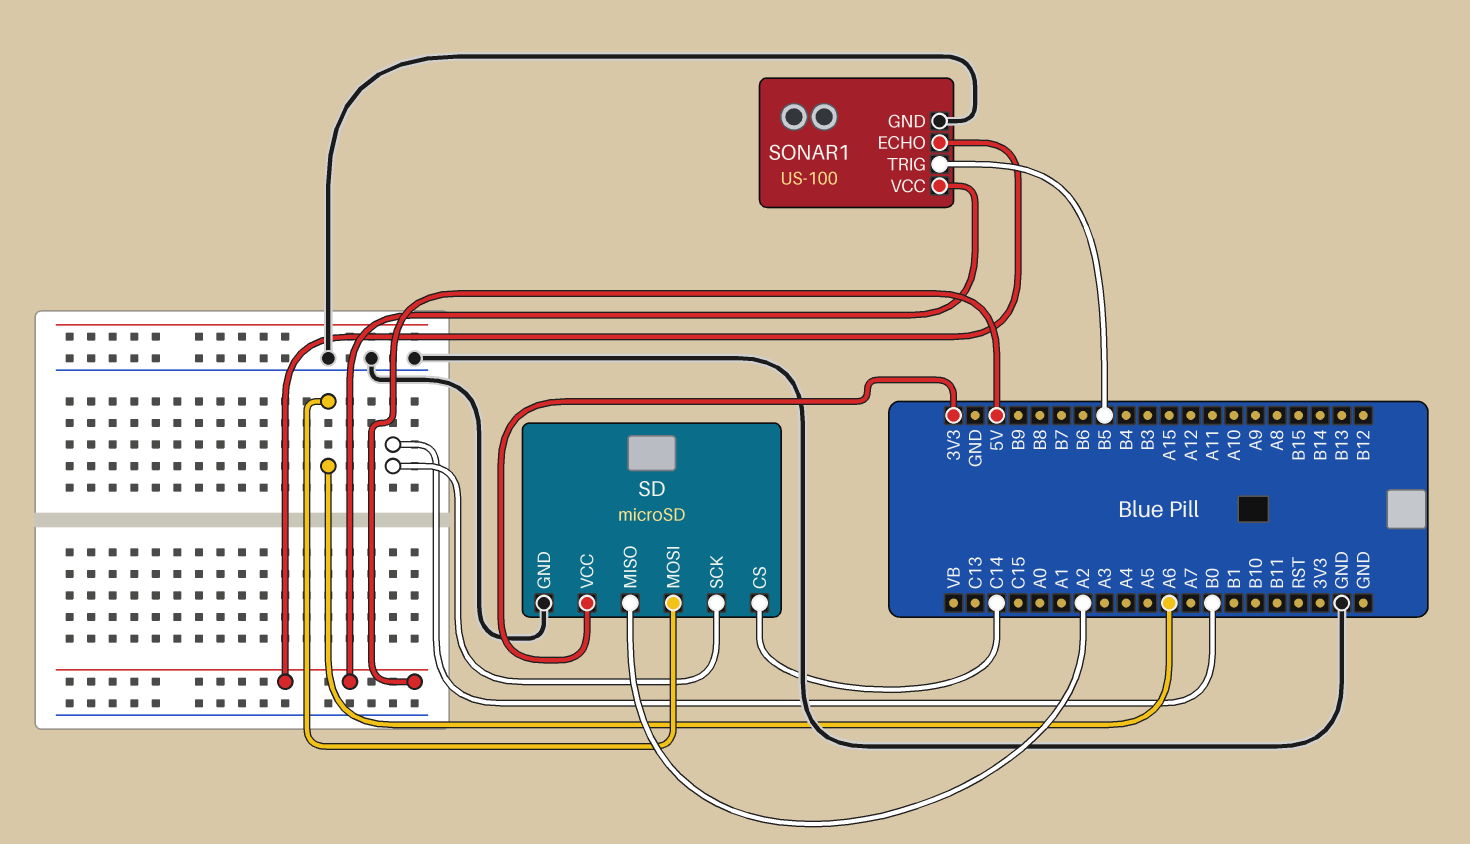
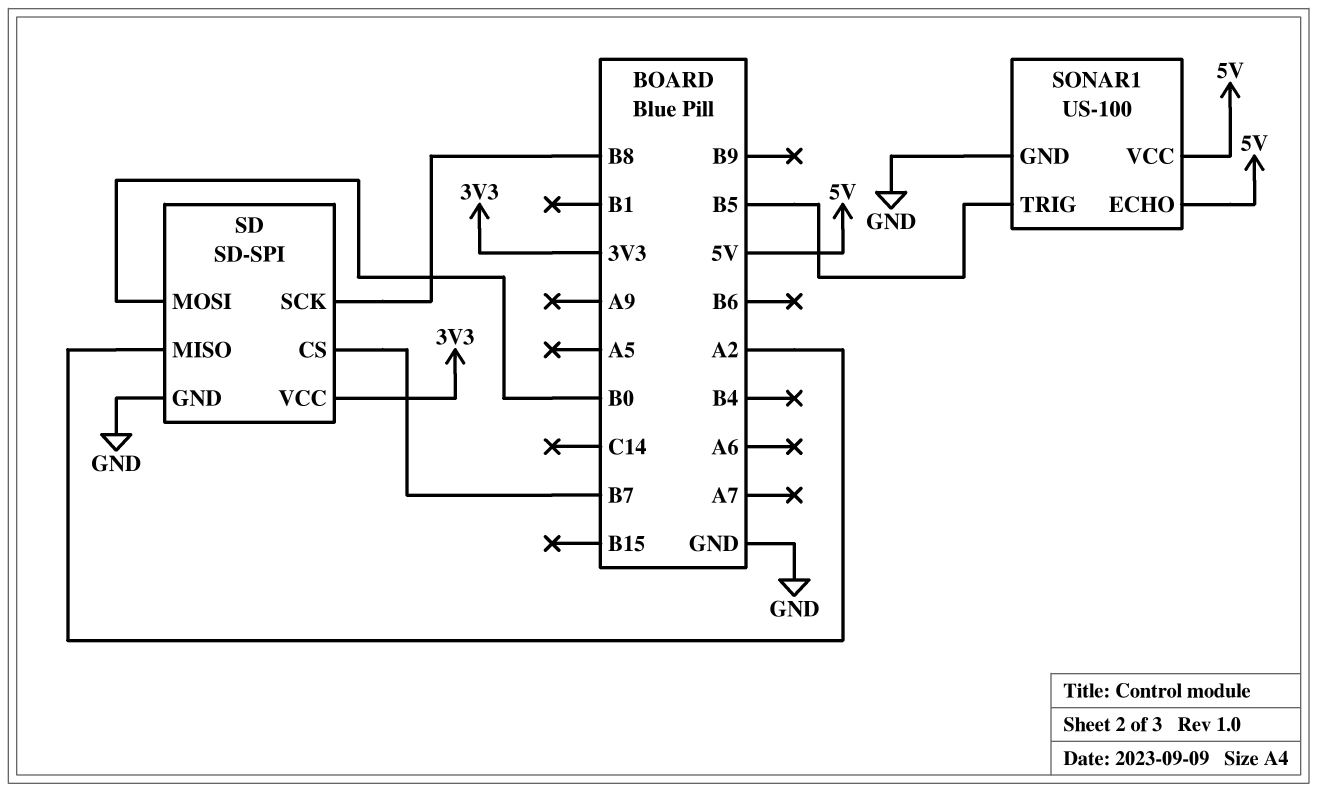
SD: microSD -> SD-SPI
SD pin CS: C14 -> B7
SD pin MOSI: A6 -> B0
SD pin SCK: B0 -> B8

